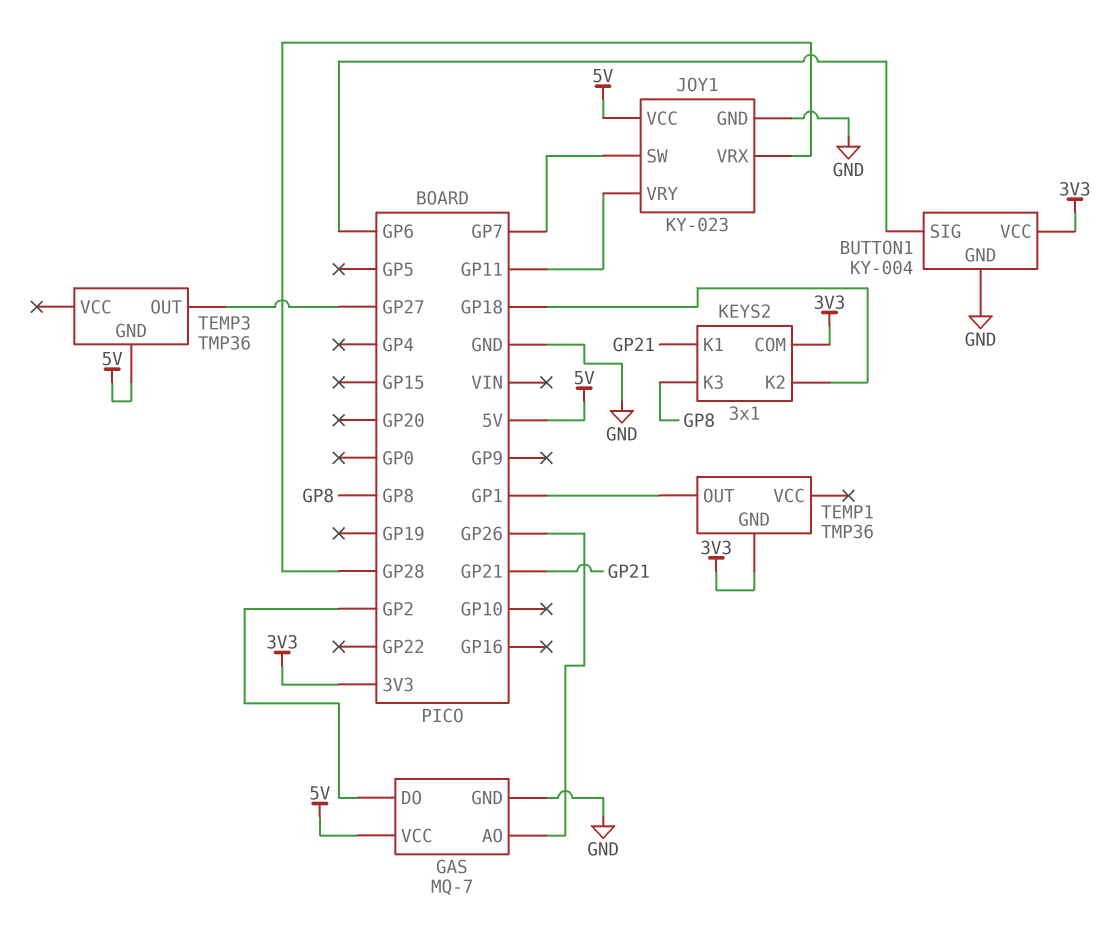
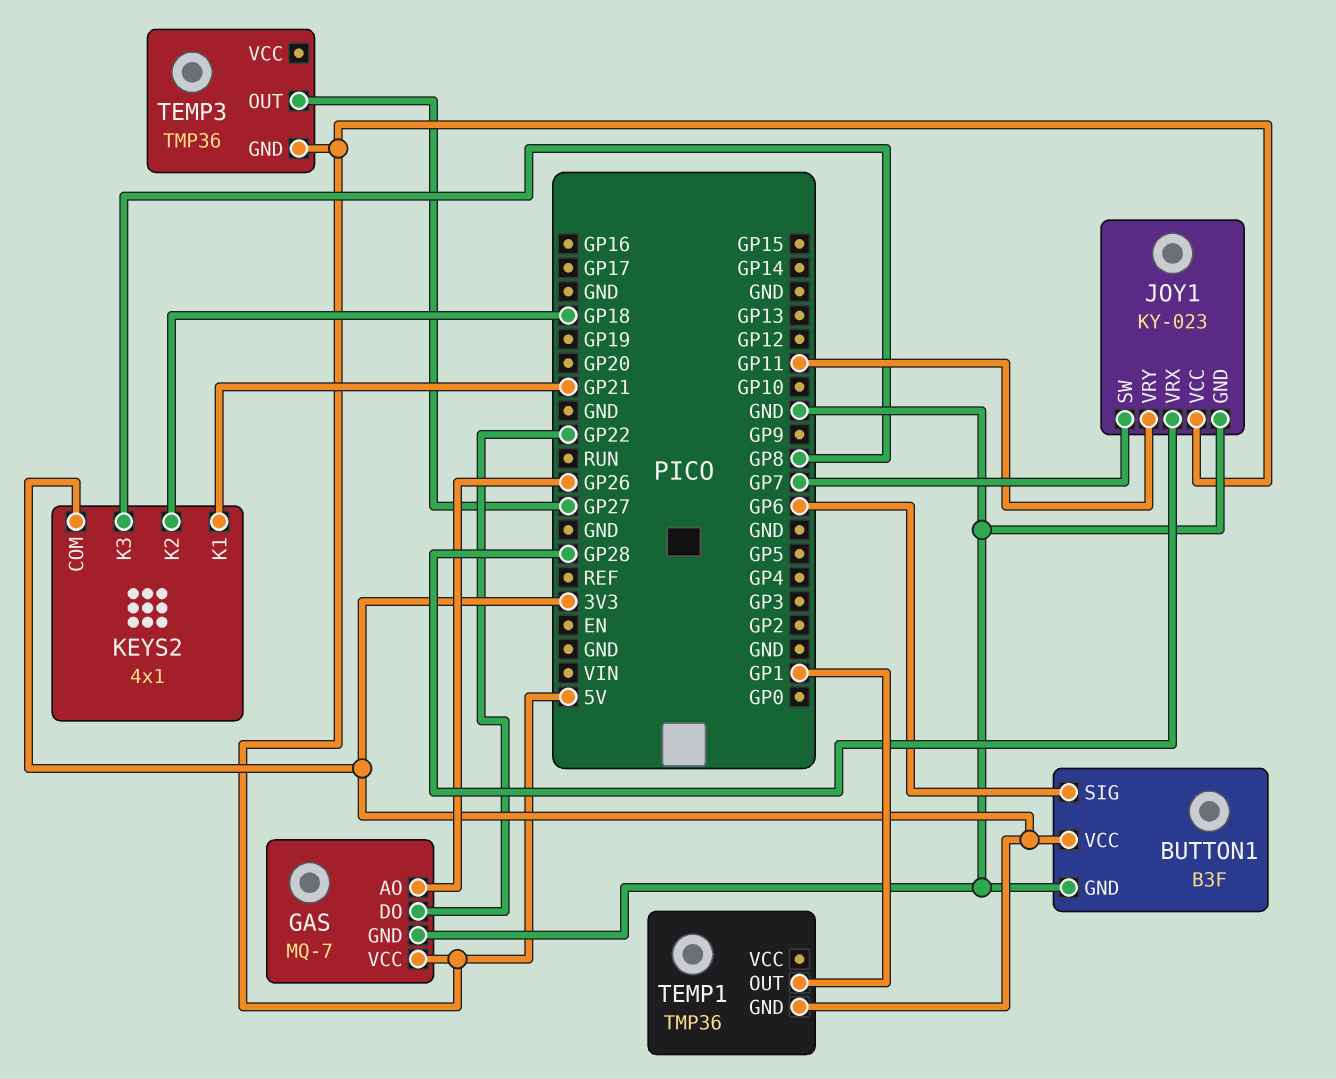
BUTTON1: KY-004 -> B3F
GAS pin DO: GP2 -> GP22
KEYS2: 3x1 -> 4x1

